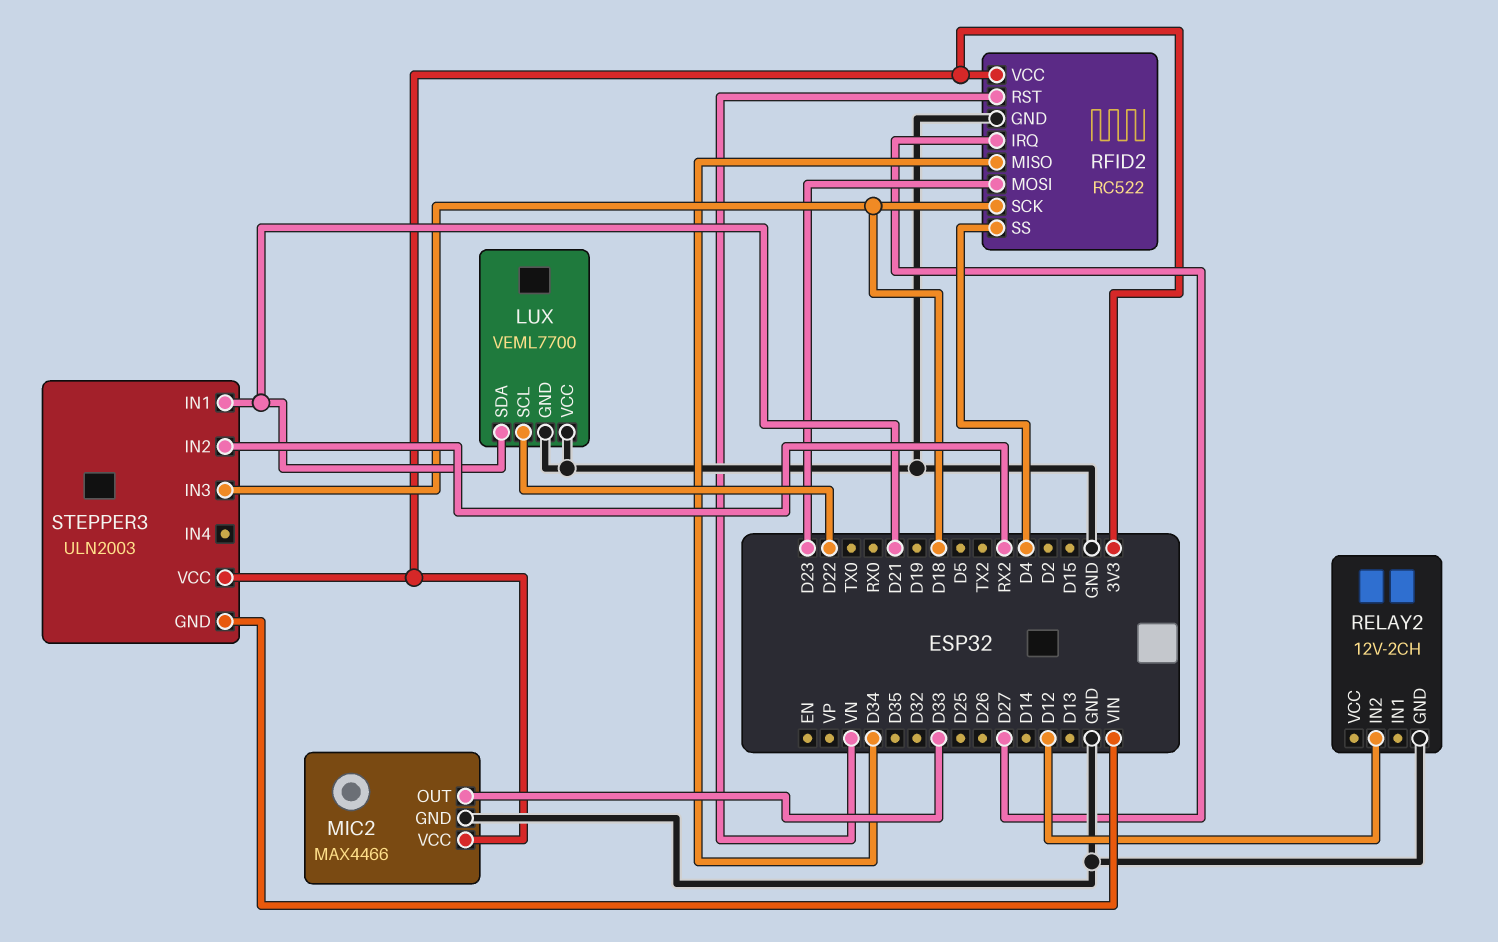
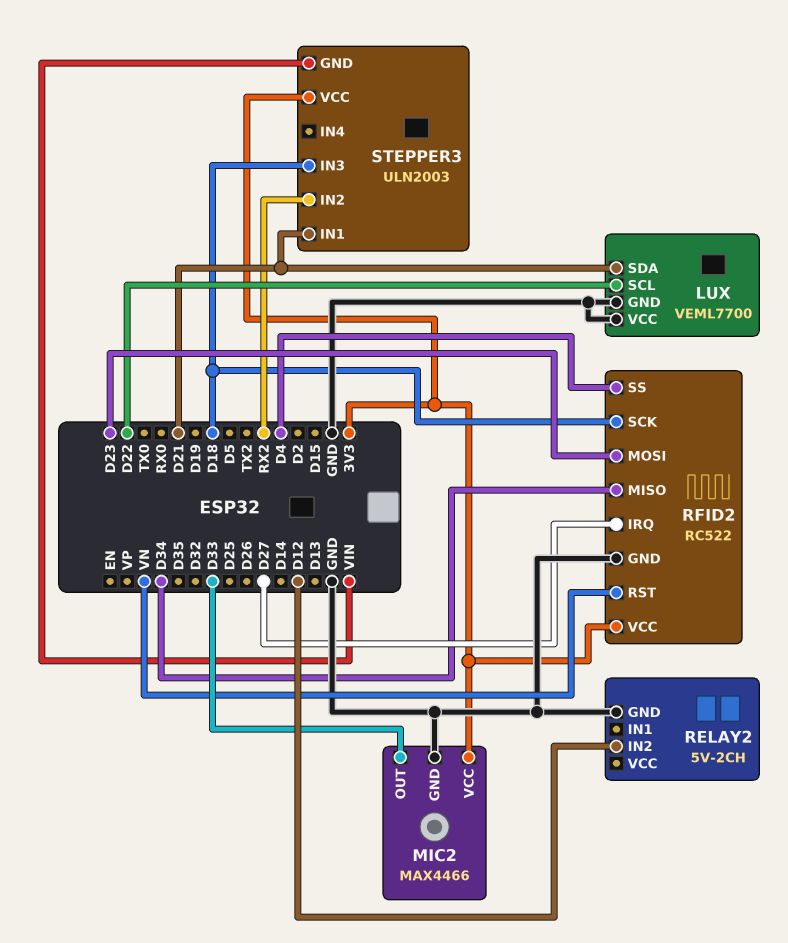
RELAY2: 12V-2CH -> 5V-2CH

